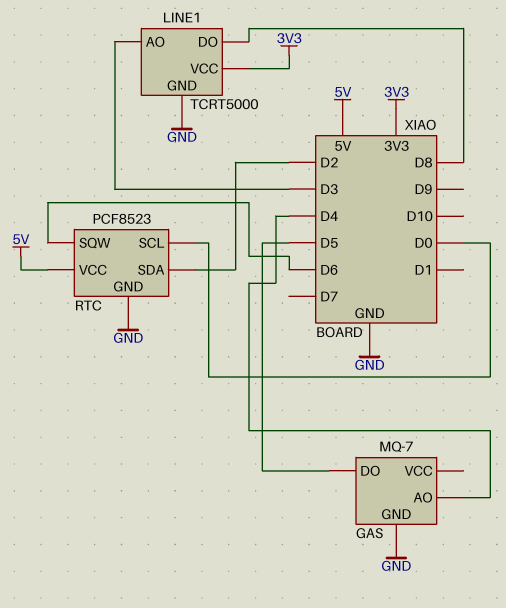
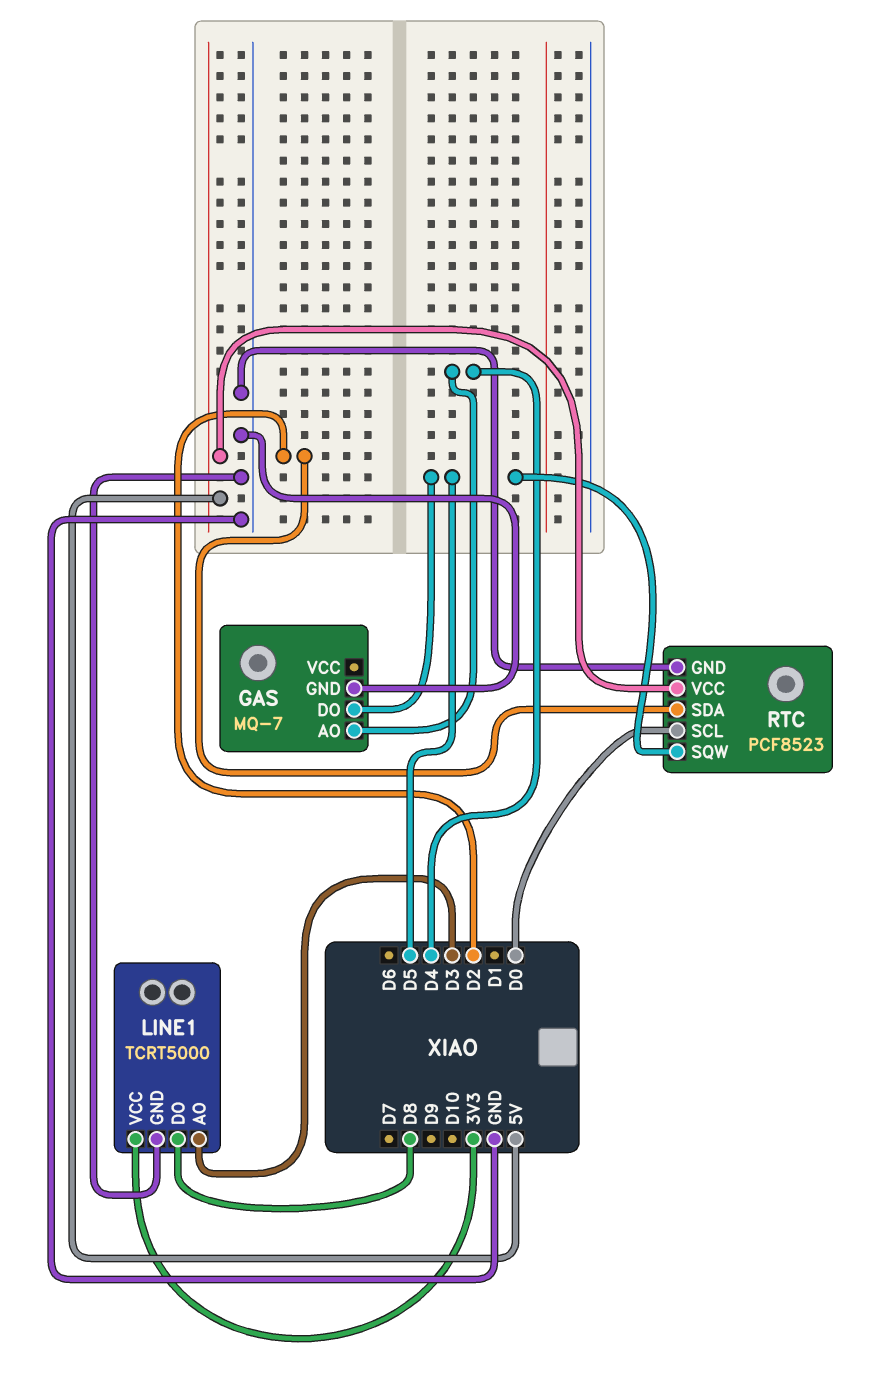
RTC pin SQW: D6 -> D5

